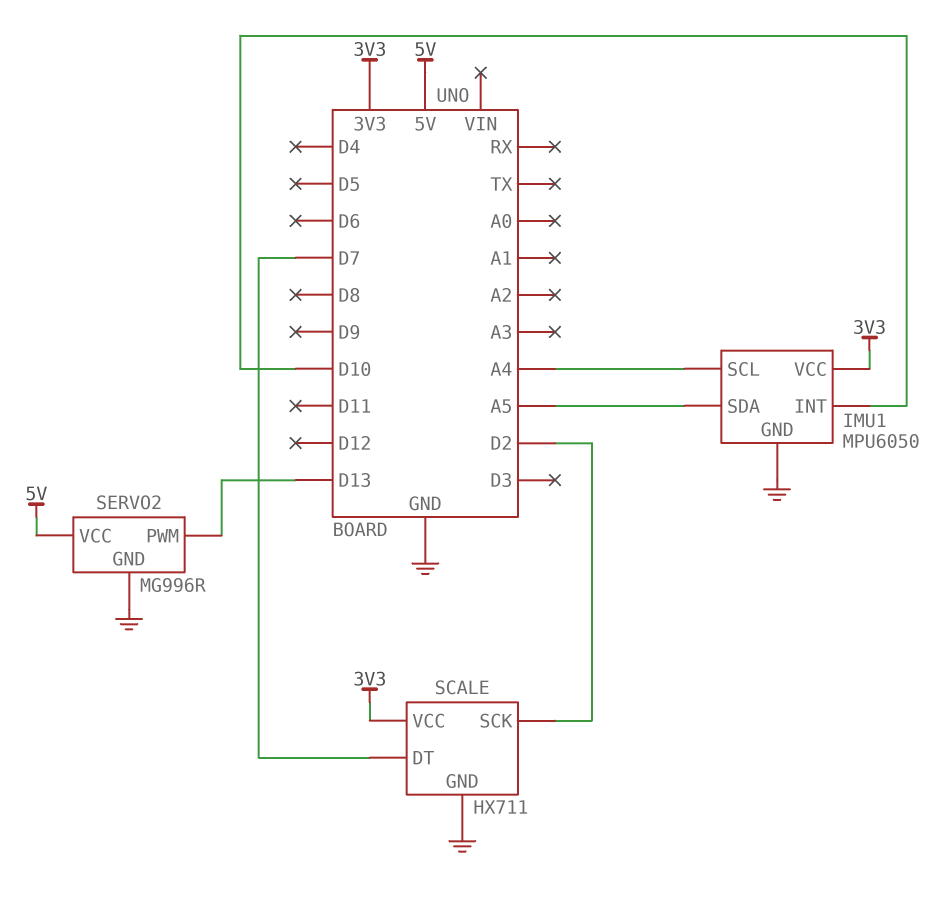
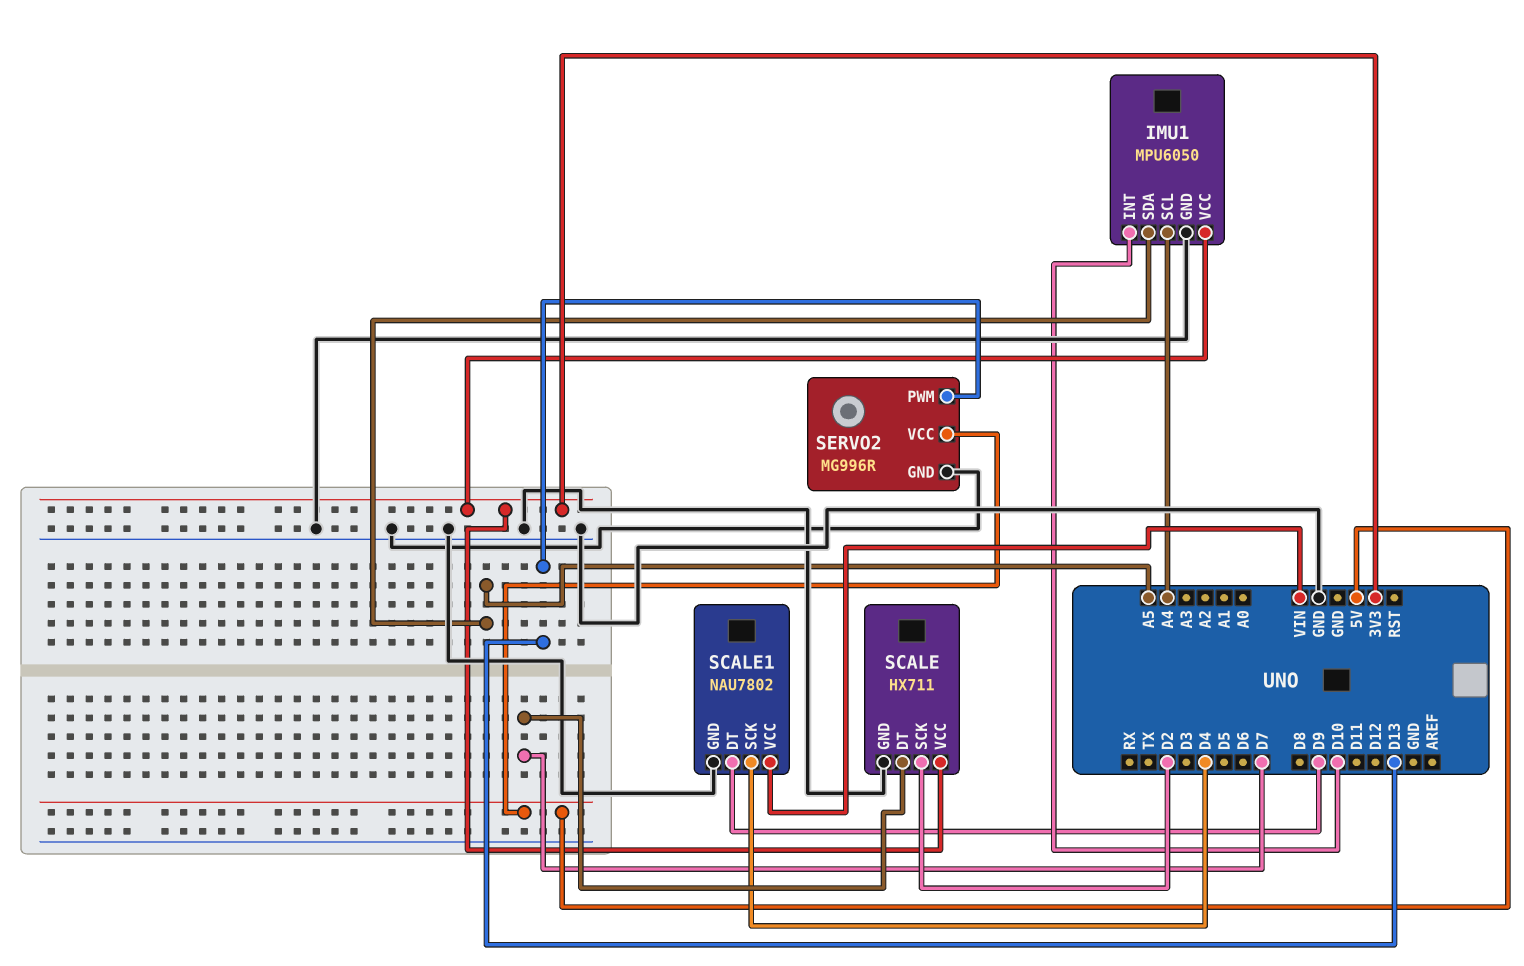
SCALE1: none -> NAU7802
SCALE1 pin DT: none -> D9
SCALE1 pin GND: none -> GND
SCALE1 pin SCK: none -> D4
SCALE1 pin VCC: none -> VIN

